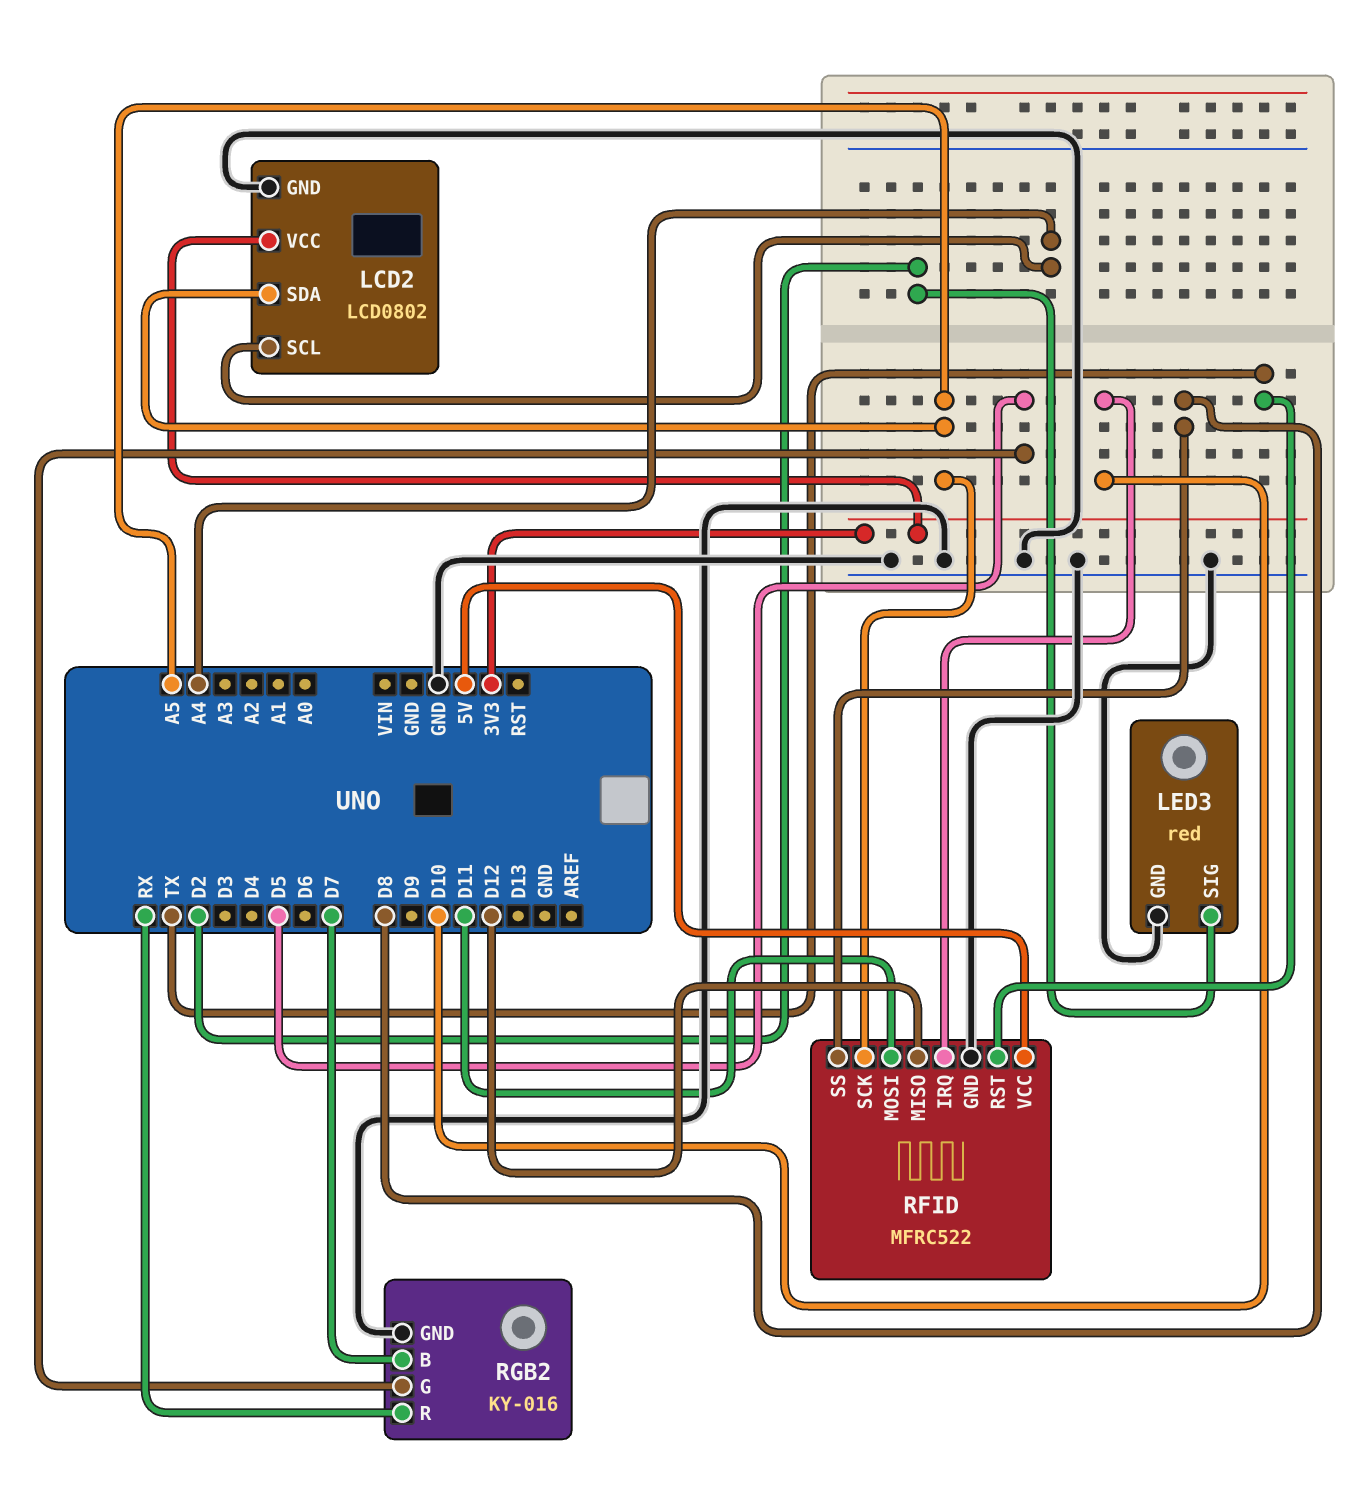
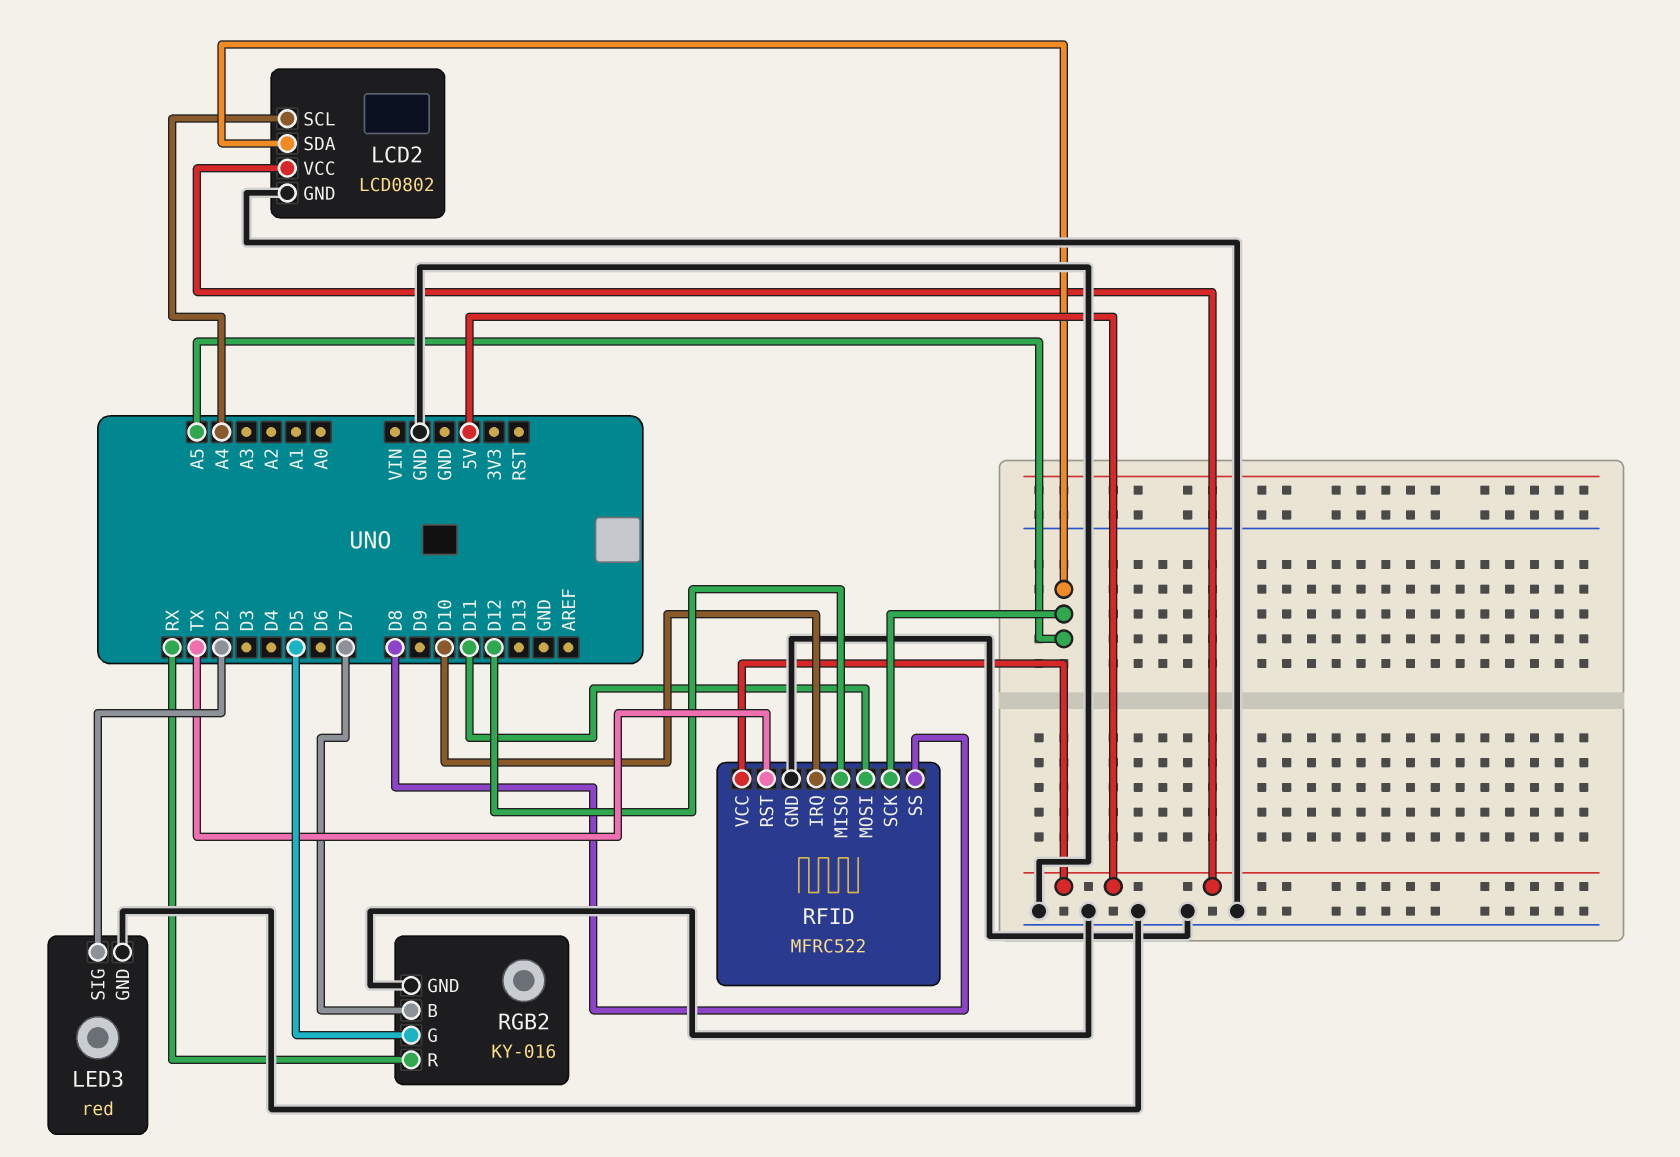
LCD2 pin VCC: 3V3 -> 5V

